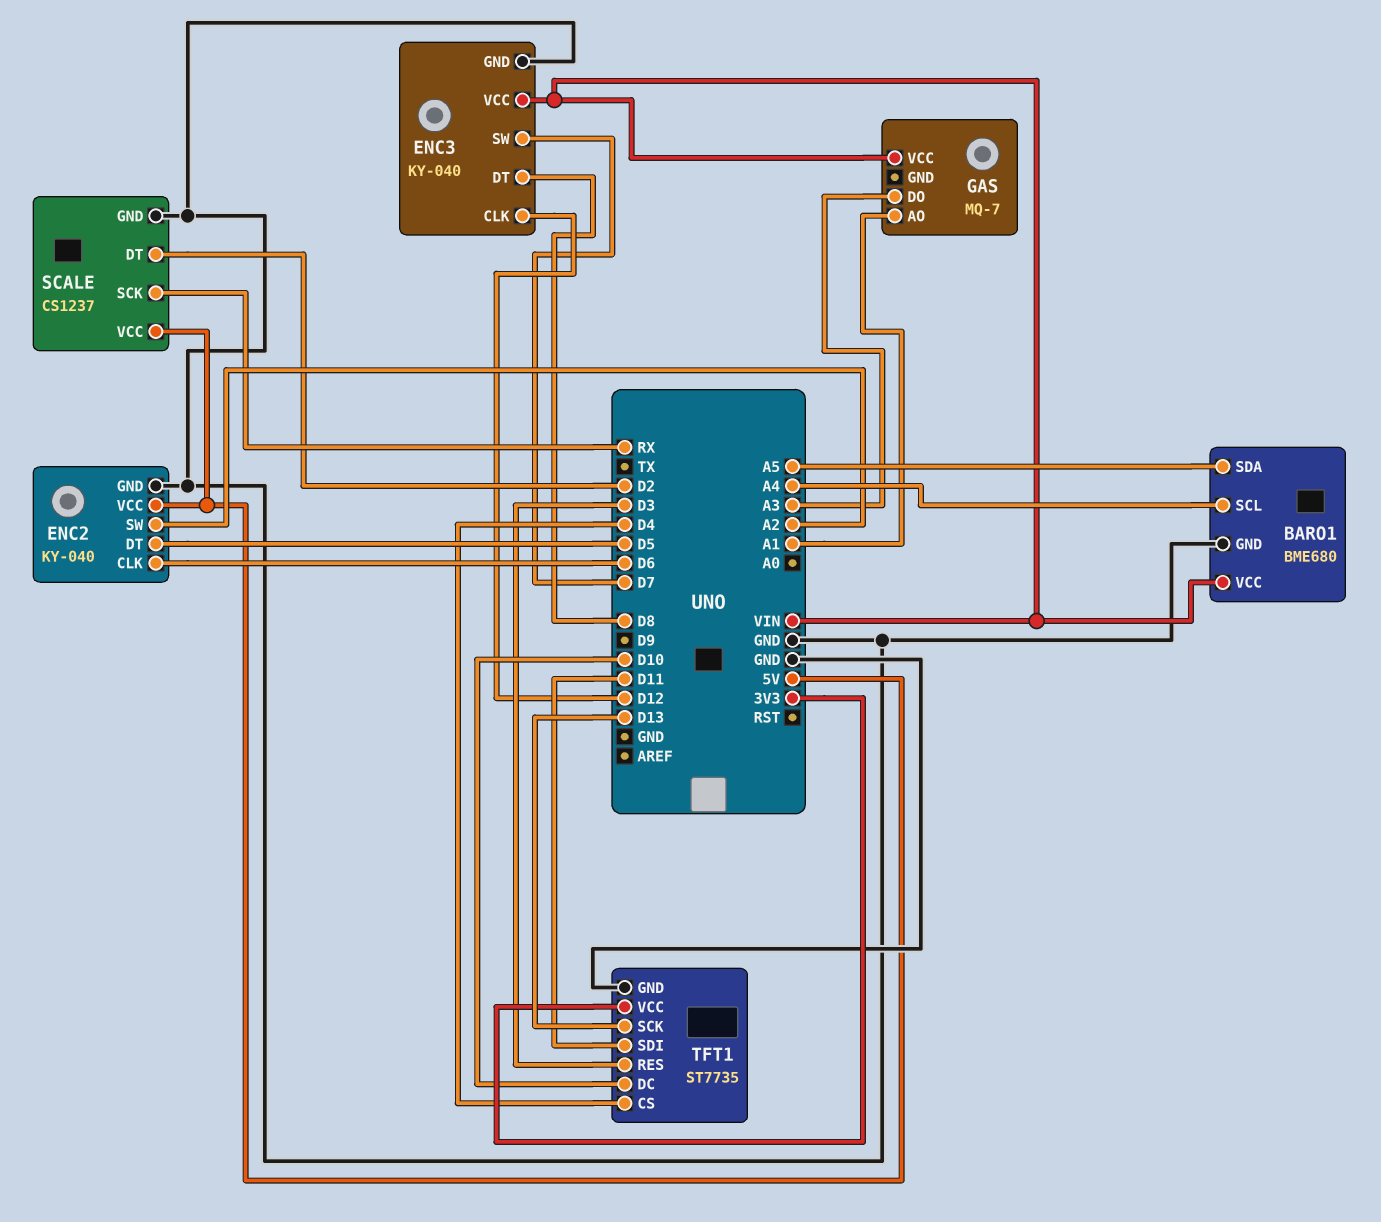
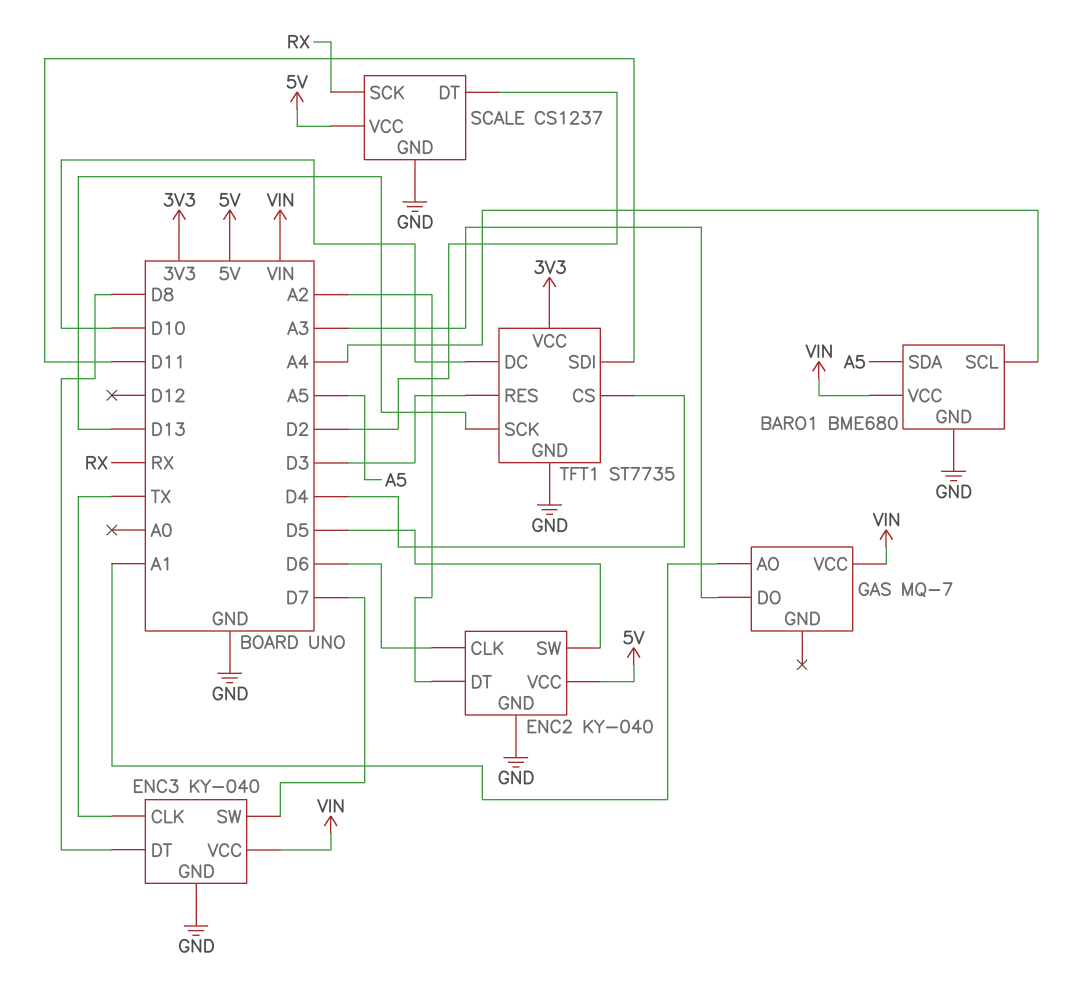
ENC2 pin DT: D5 -> A2
ENC2 pin SW: A2 -> D5
ENC3 pin CLK: D12 -> TX

